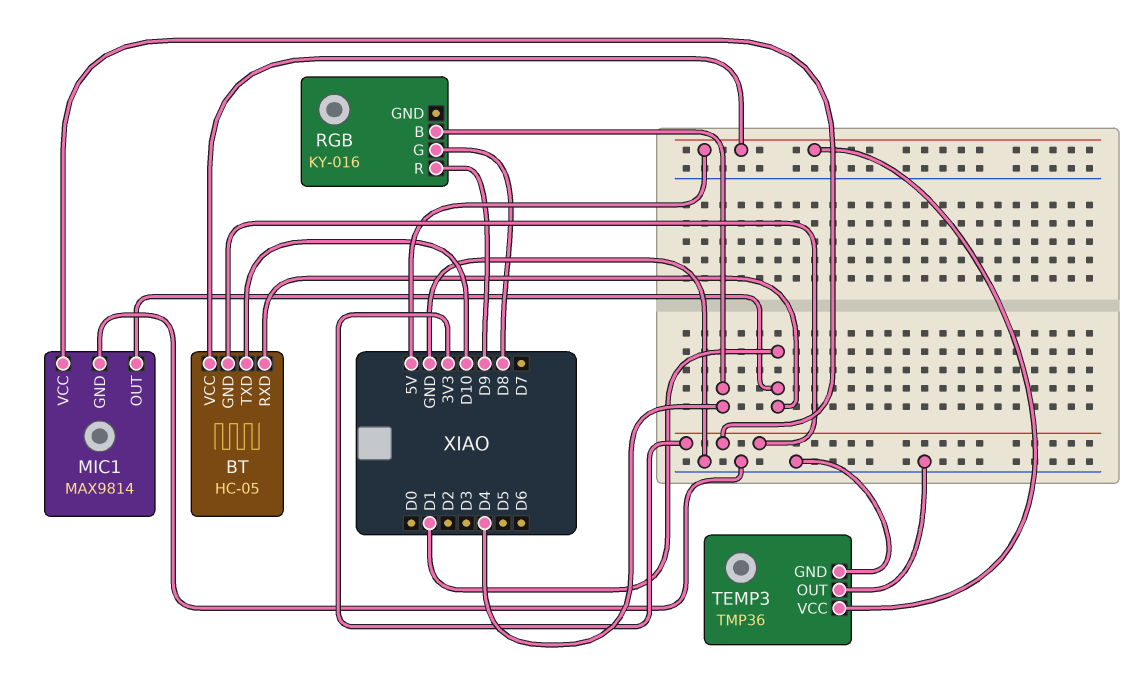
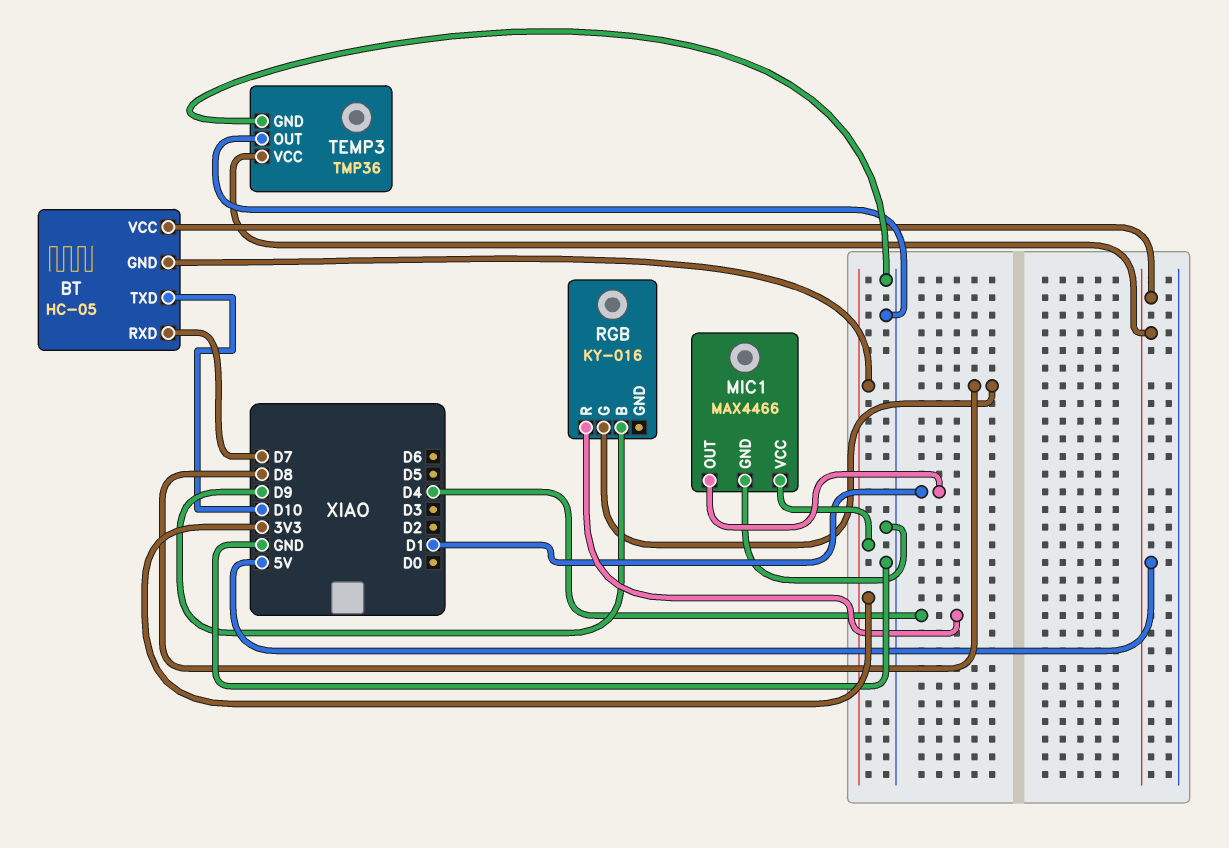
BT pin RXD: D1 -> D7
MIC1: MAX9814 -> MAX4466
RGB pin B: D4 -> D9
RGB pin R: D9 -> D4

